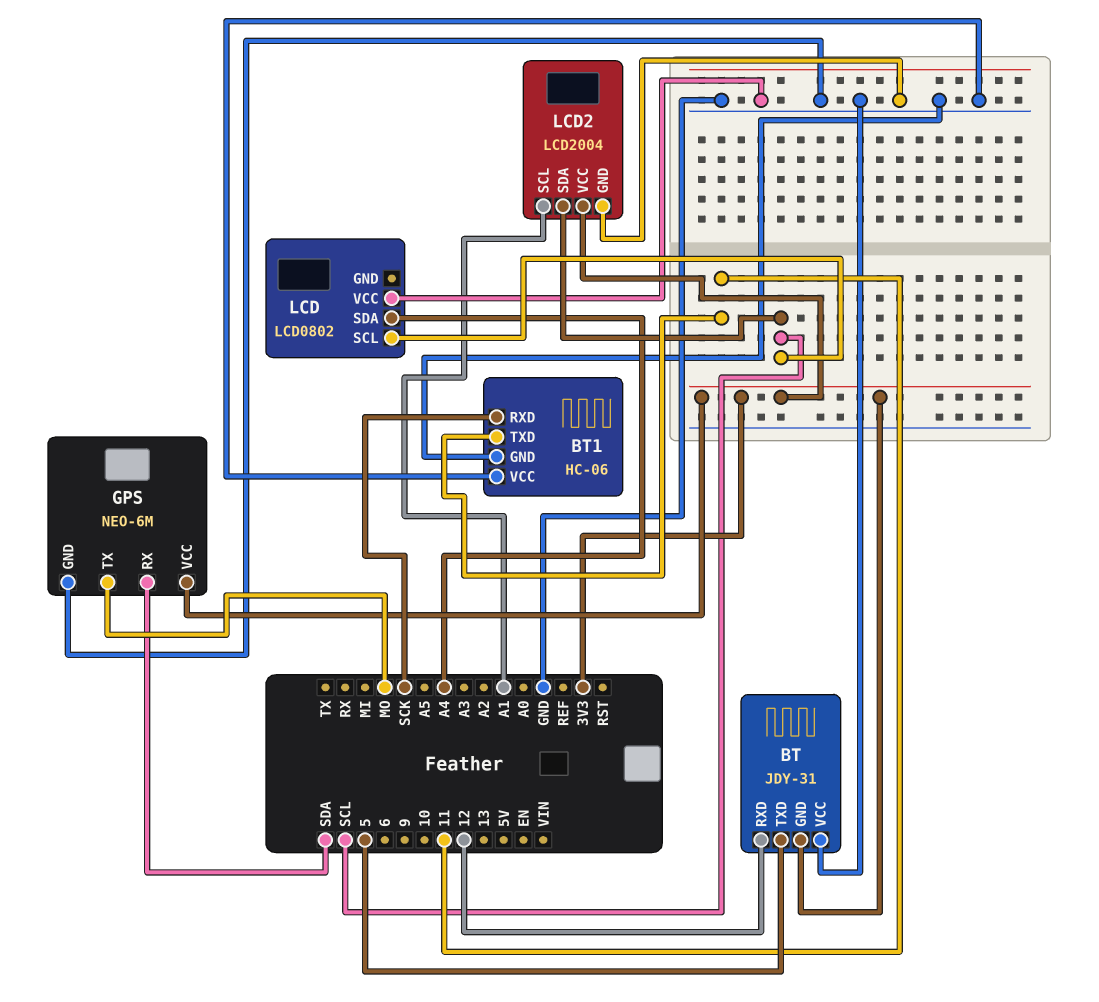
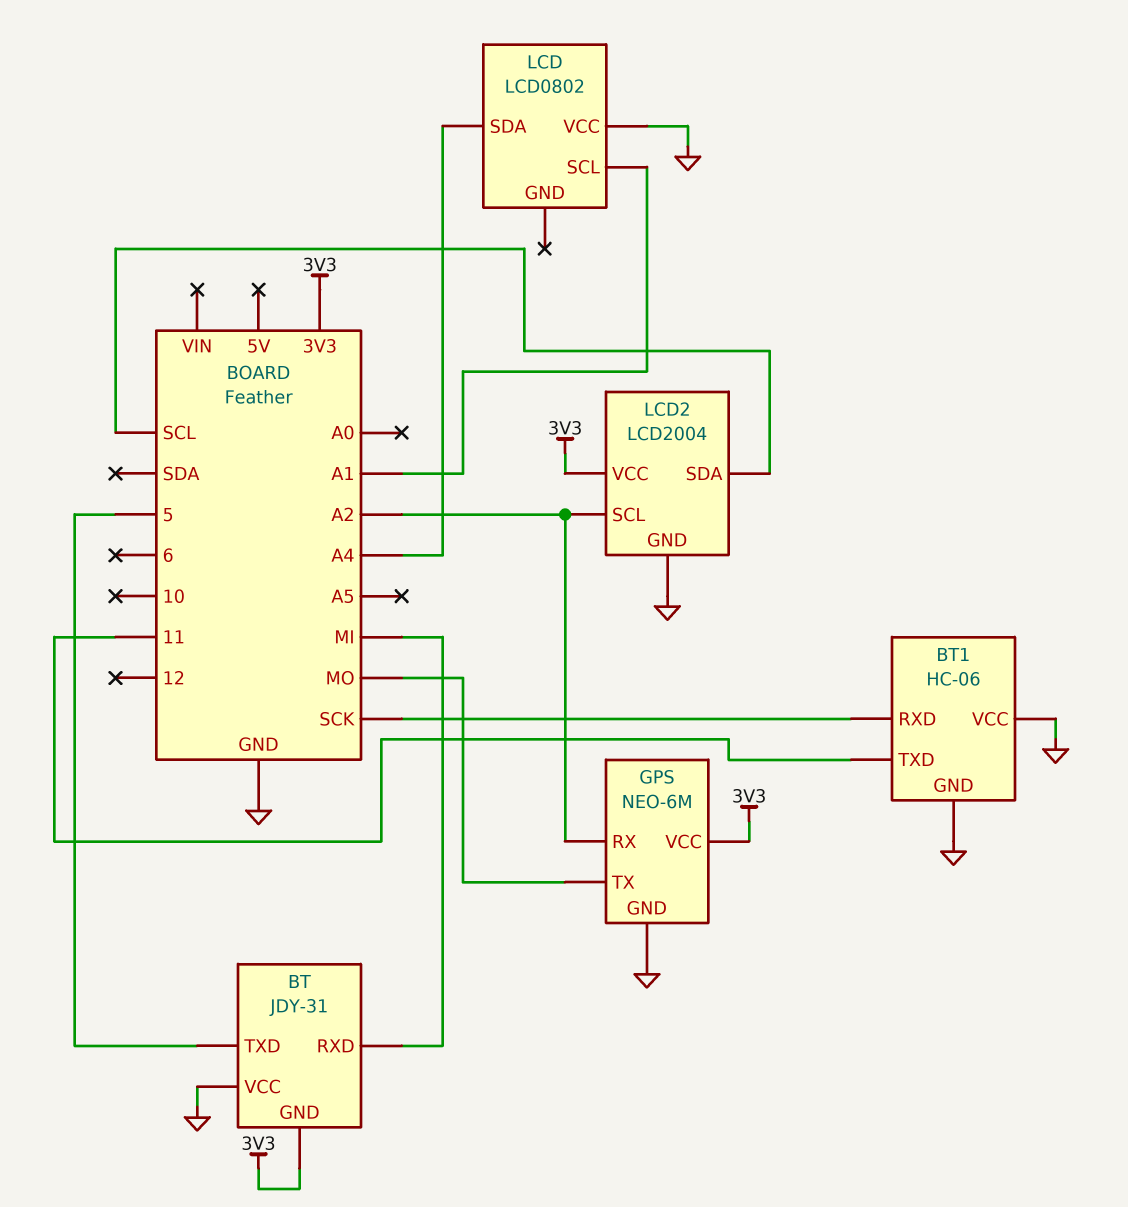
BT pin RXD: 12 -> MI
GPS pin RX: SDA -> A2
LCD pin SCL: SCL -> A1
LCD2 pin SCL: A1 -> A2

